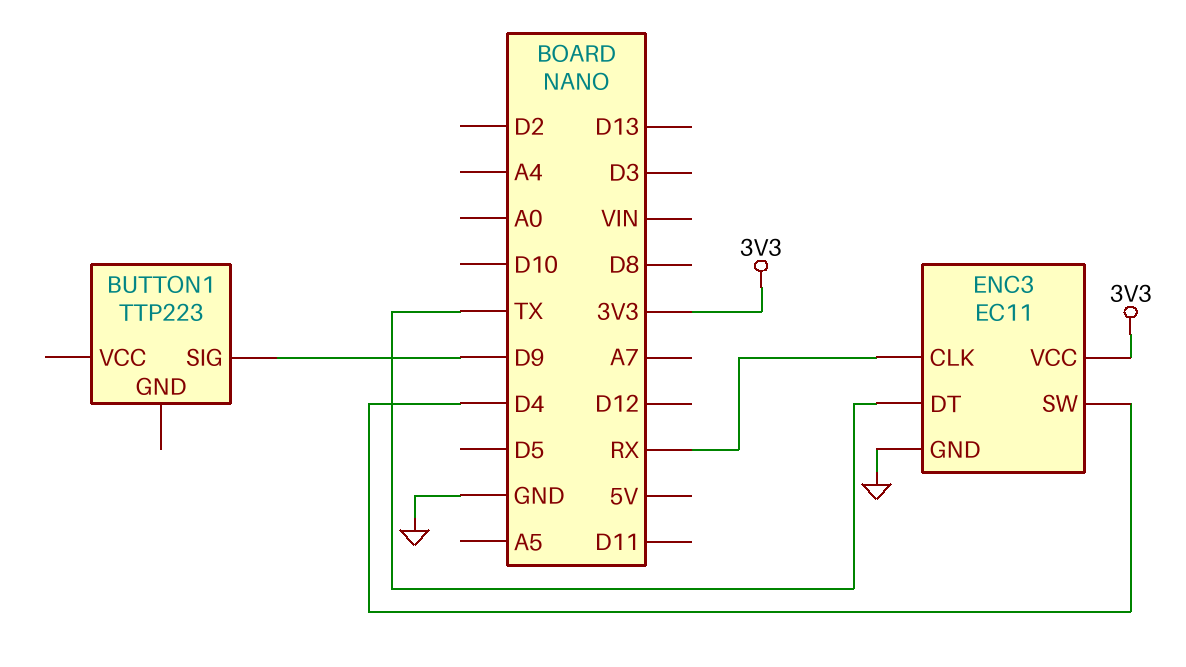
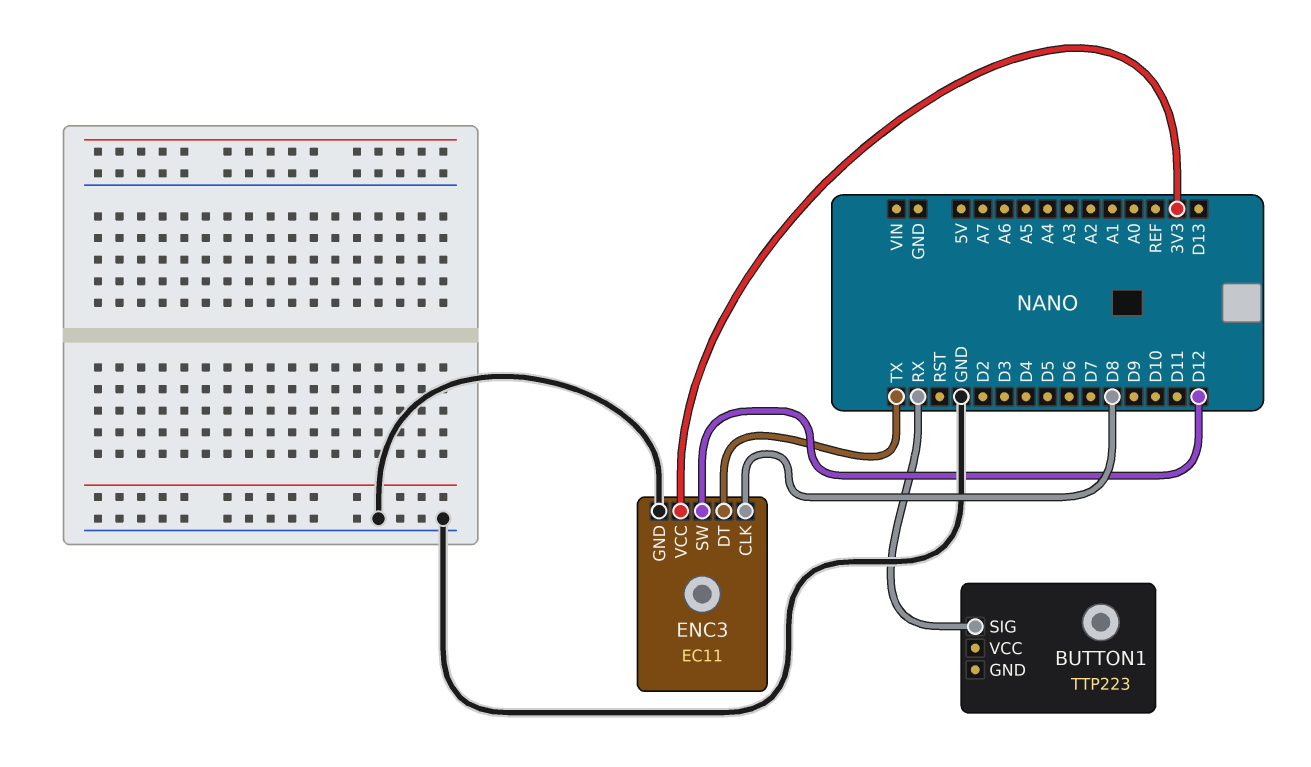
BUTTON1 pin SIG: D9 -> RX
ENC3 pin CLK: RX -> D8
ENC3 pin SW: D4 -> D12

